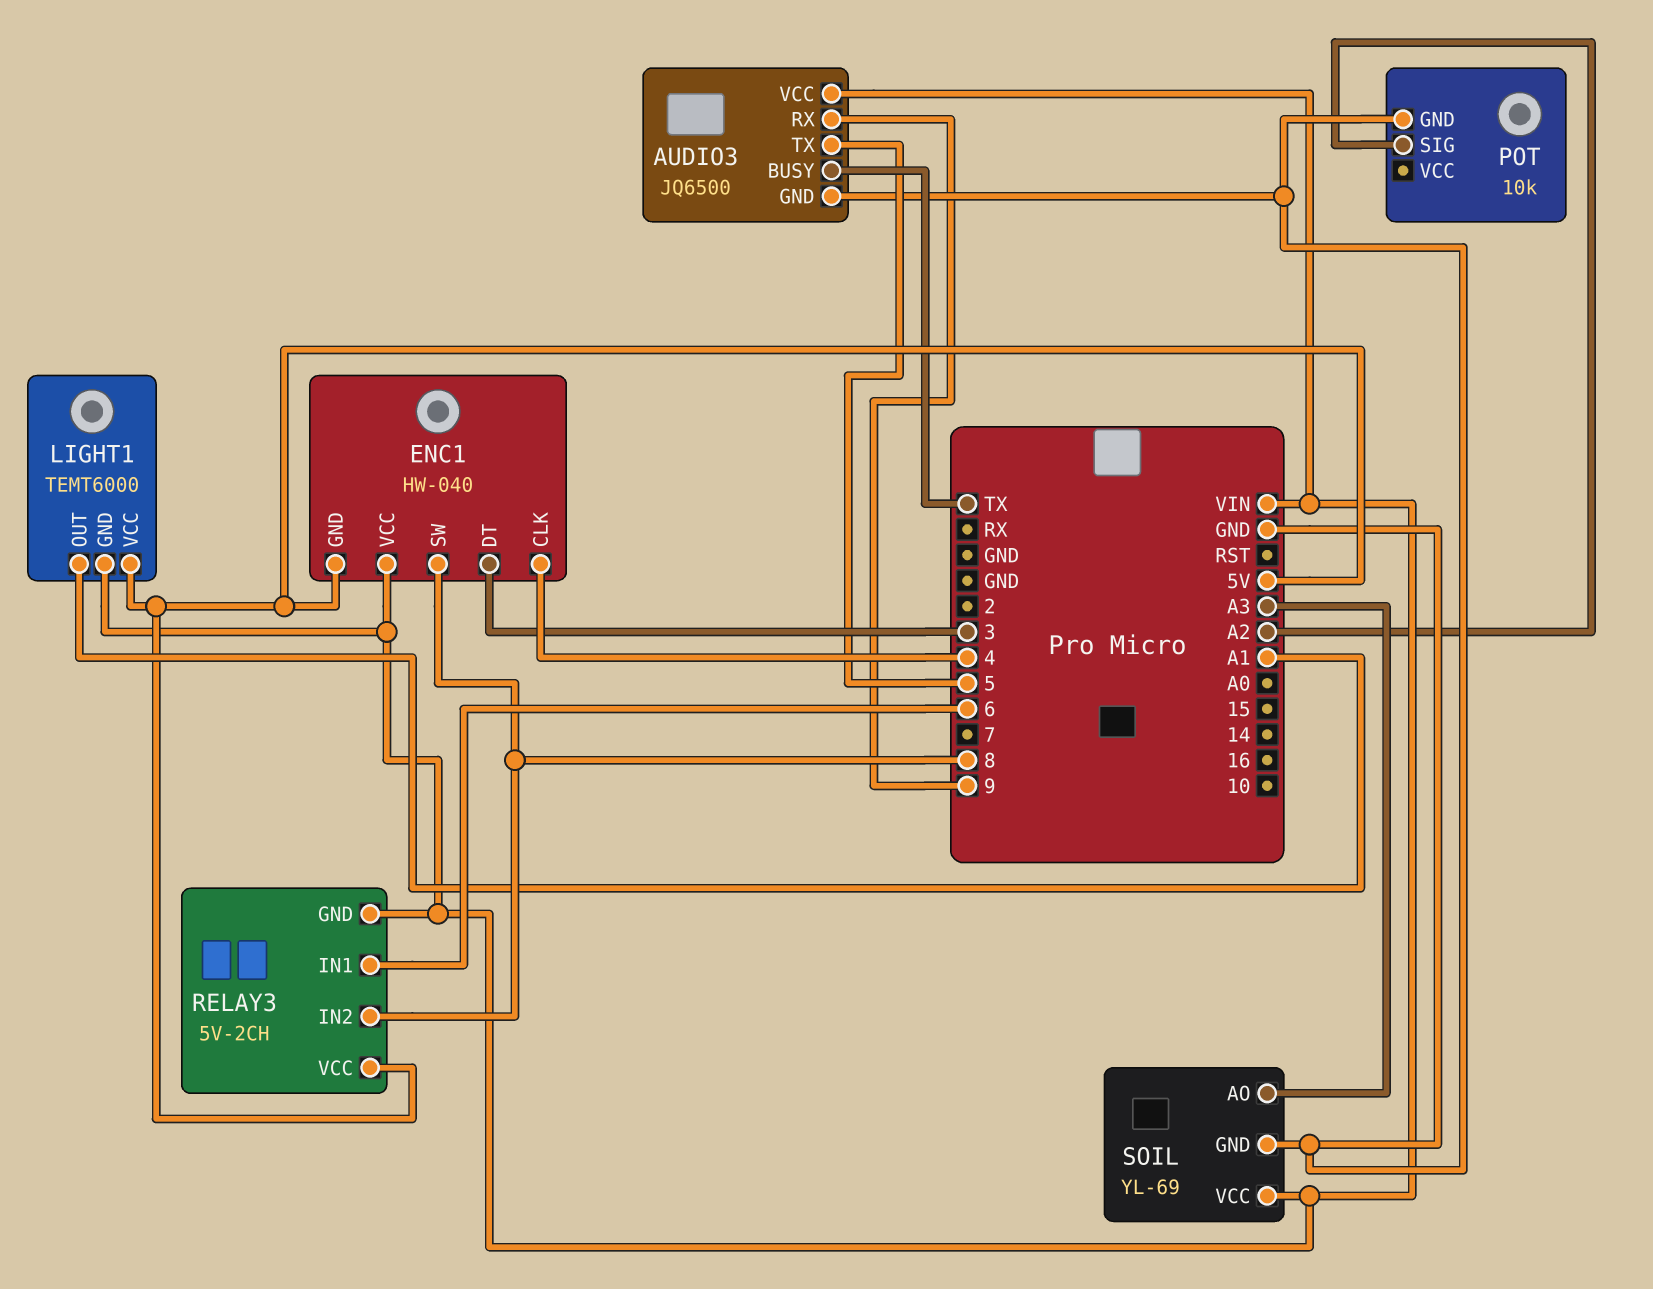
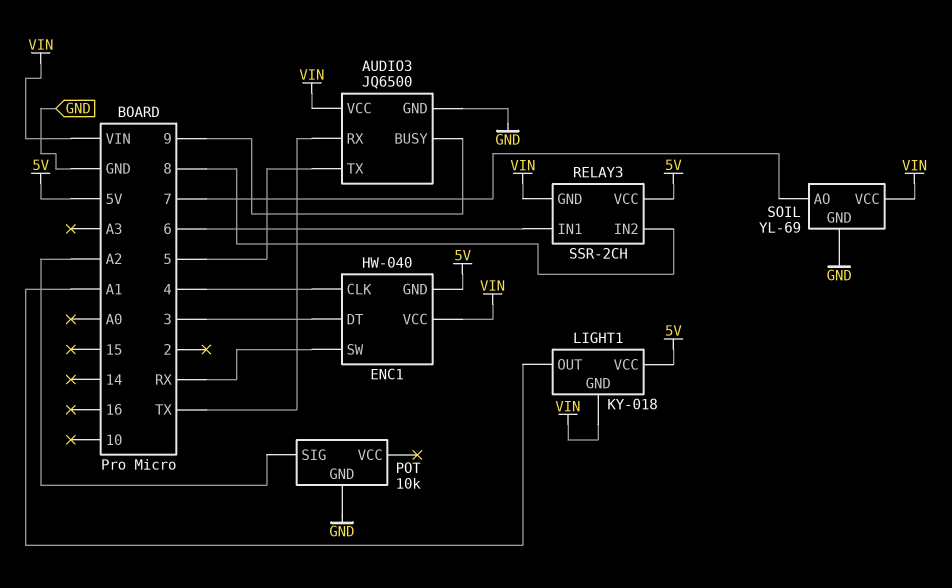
AUDIO3 pin BUSY: TX -> 9
AUDIO3 pin RX: 9 -> TX
ENC1 pin SW: 8 -> RX
LIGHT1: TEMT6000 -> KY-018
RELAY3: 5V-2CH -> SSR-2CH
SOIL pin AO: A3 -> 7

